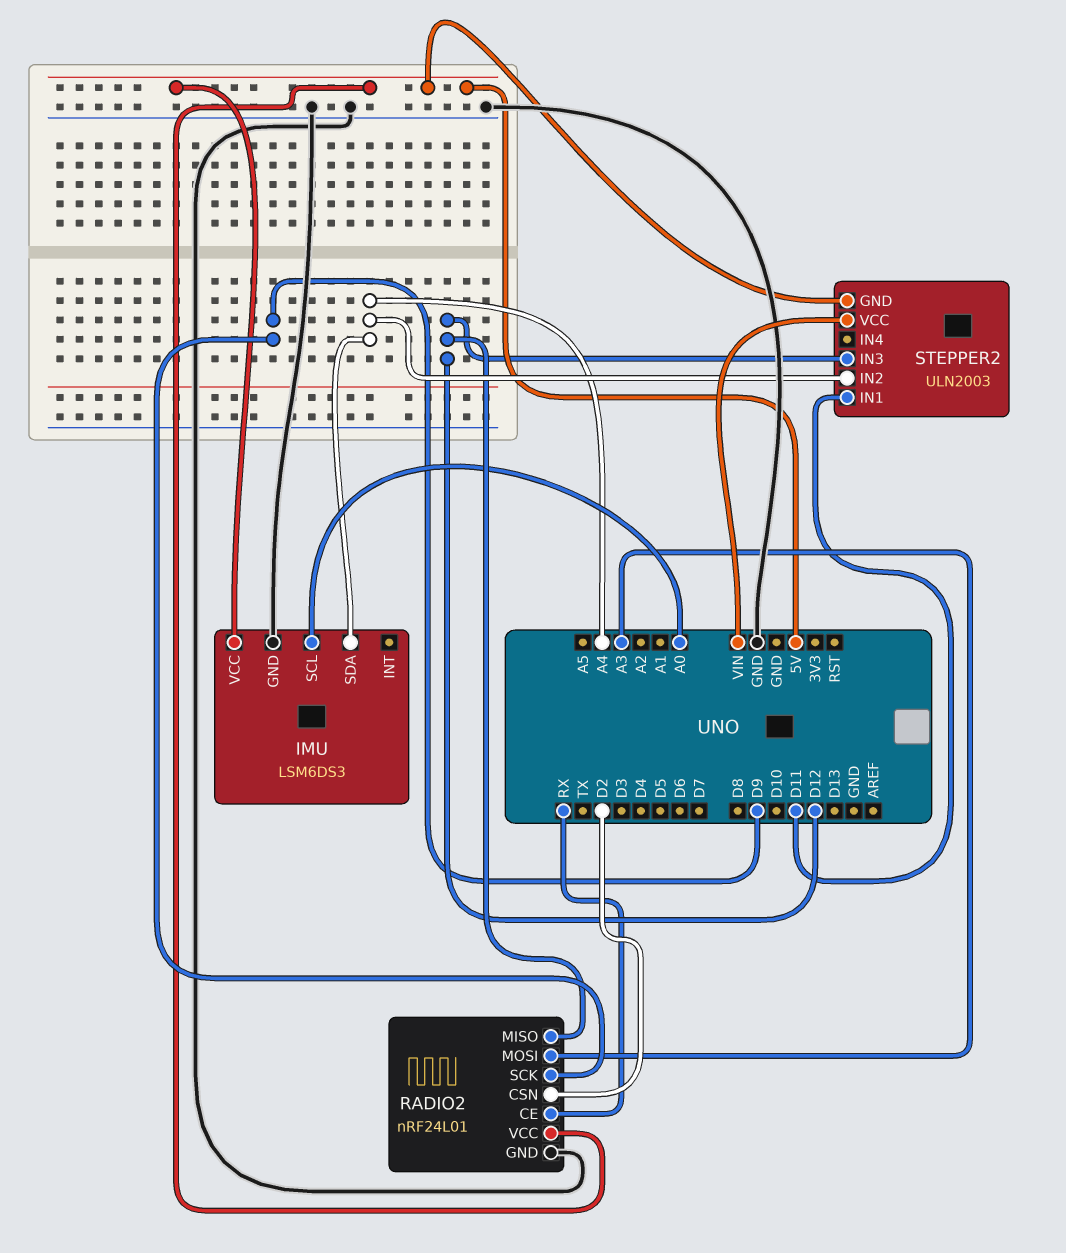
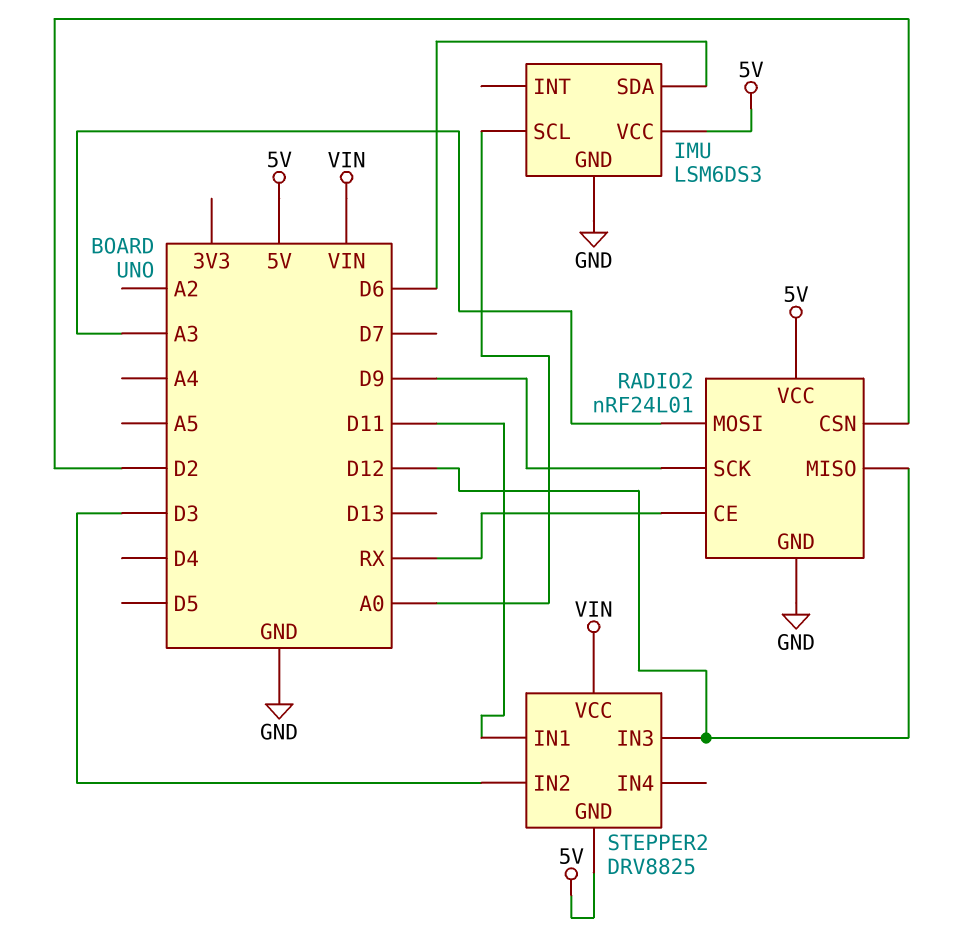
IMU pin SDA: A4 -> D6
STEPPER2: ULN2003 -> DRV8825
STEPPER2 pin IN2: A4 -> D3

